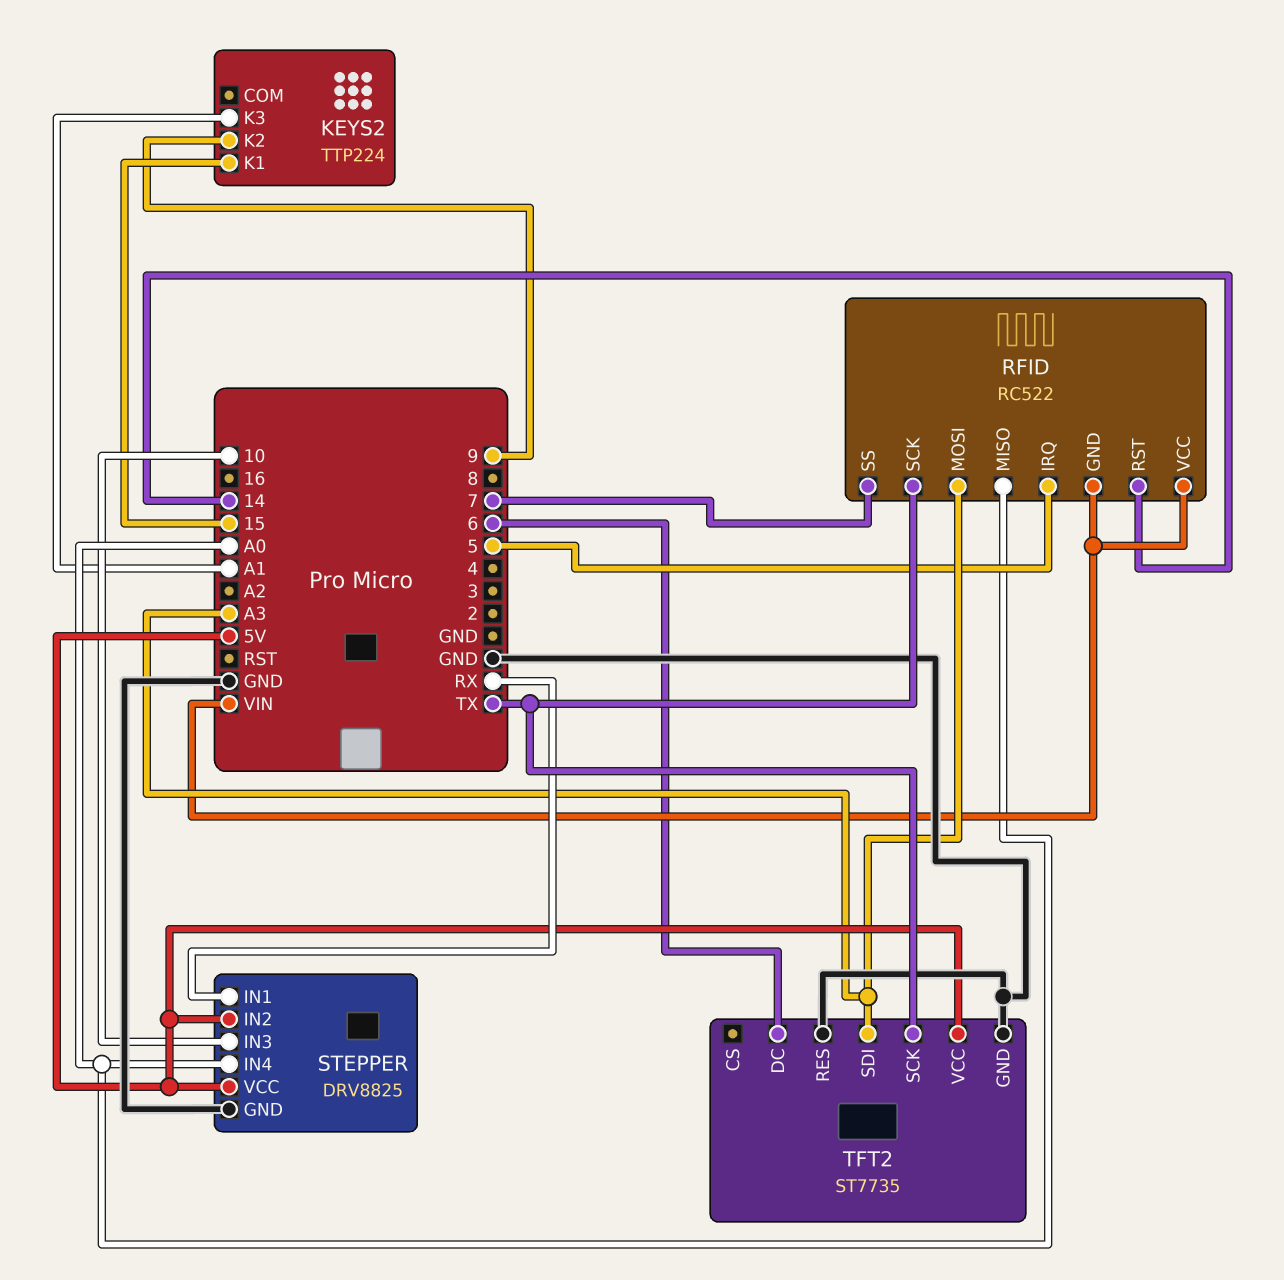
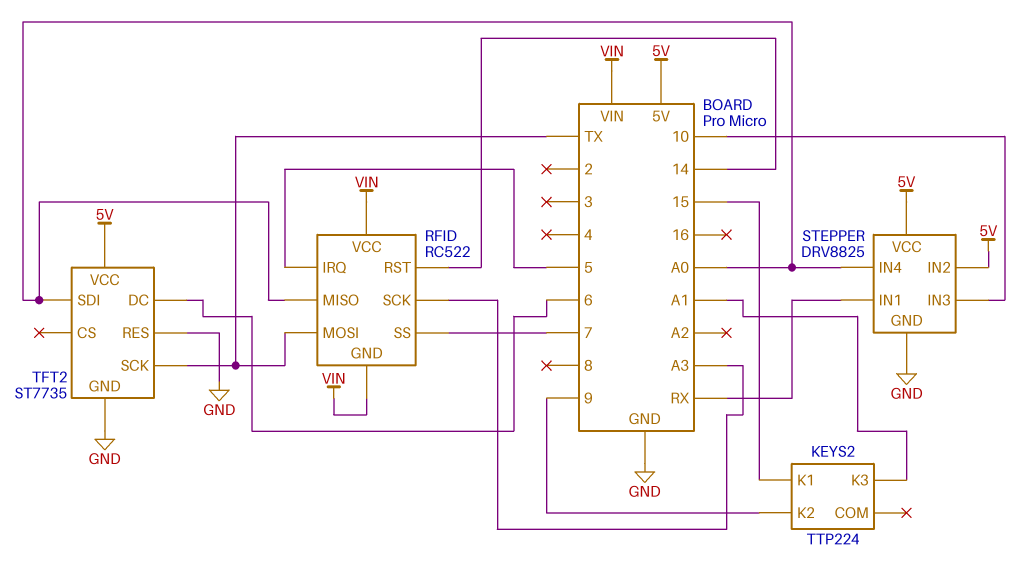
RFID pin MOSI: A3 -> TX
RFID pin SCK: TX -> A3
TFT2 pin SDI: A3 -> A0

